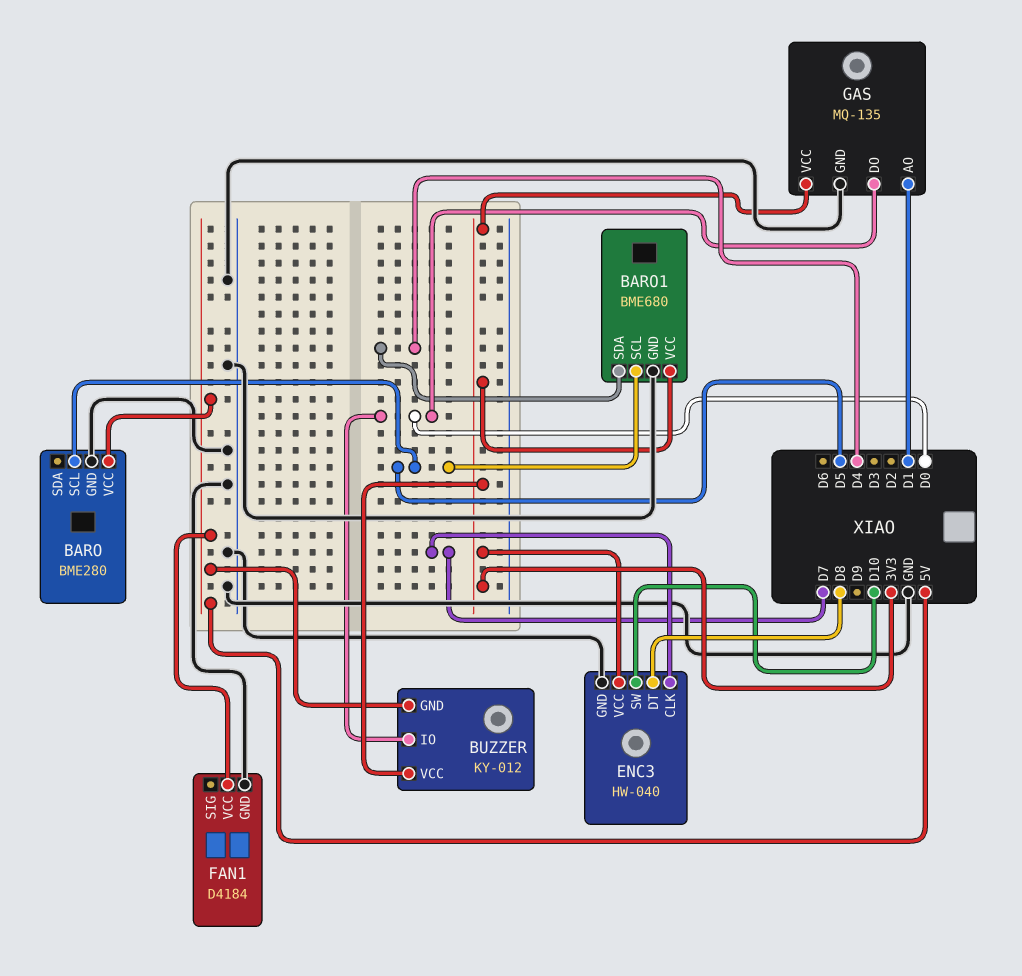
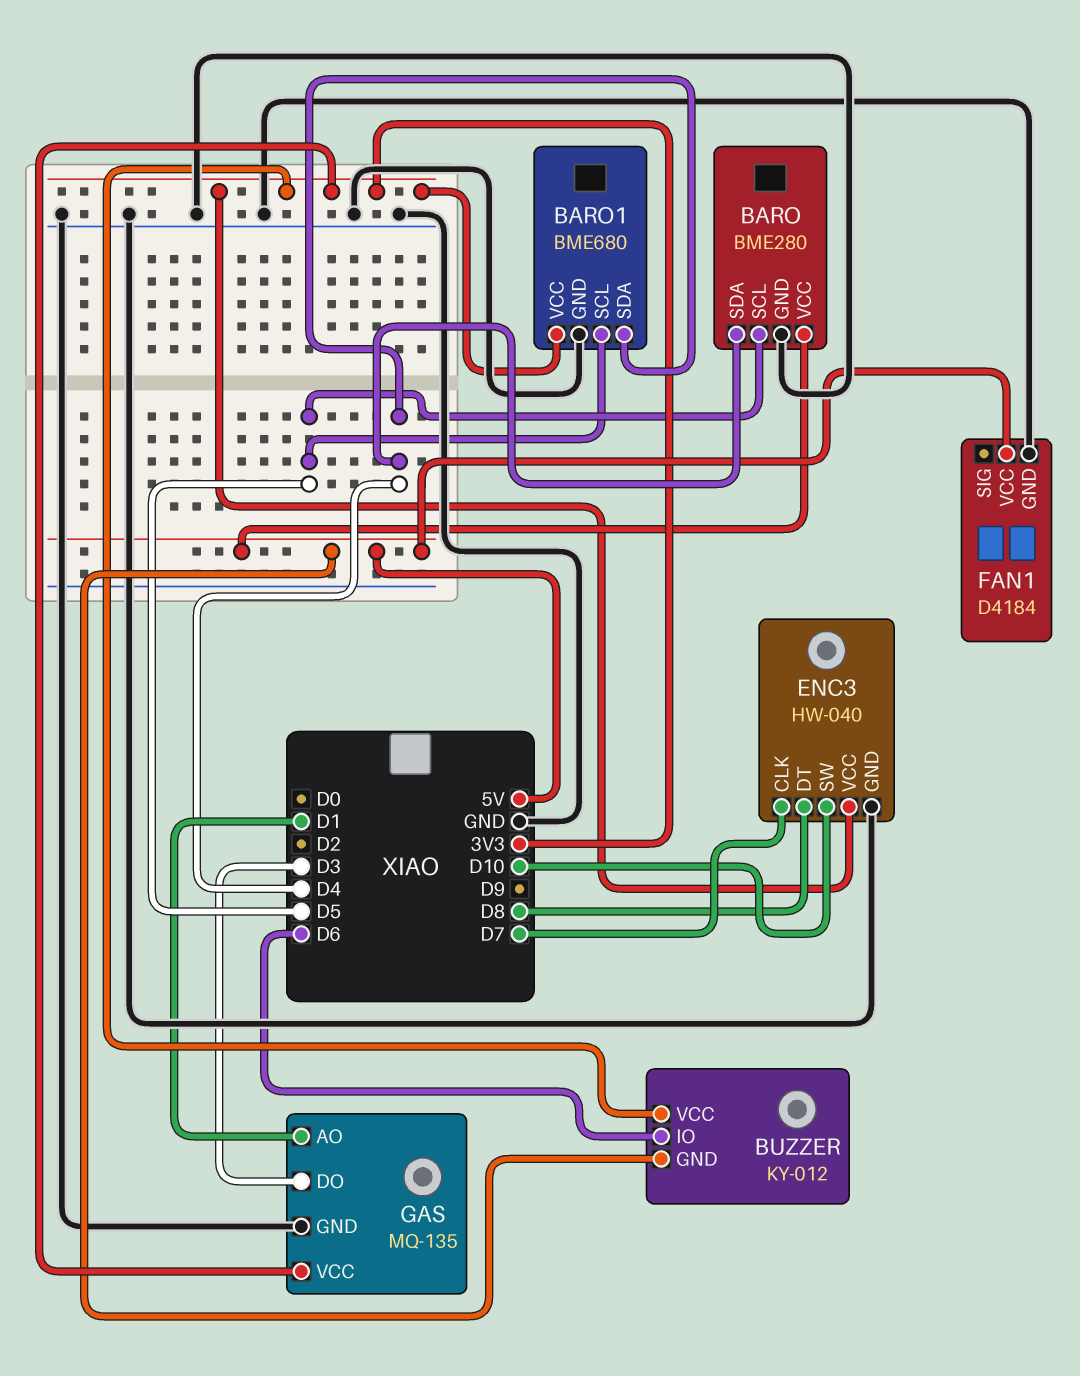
BARO pin SDA: none -> D4
BUZZER pin IO: D0 -> D6
GAS pin DO: D0 -> D3

